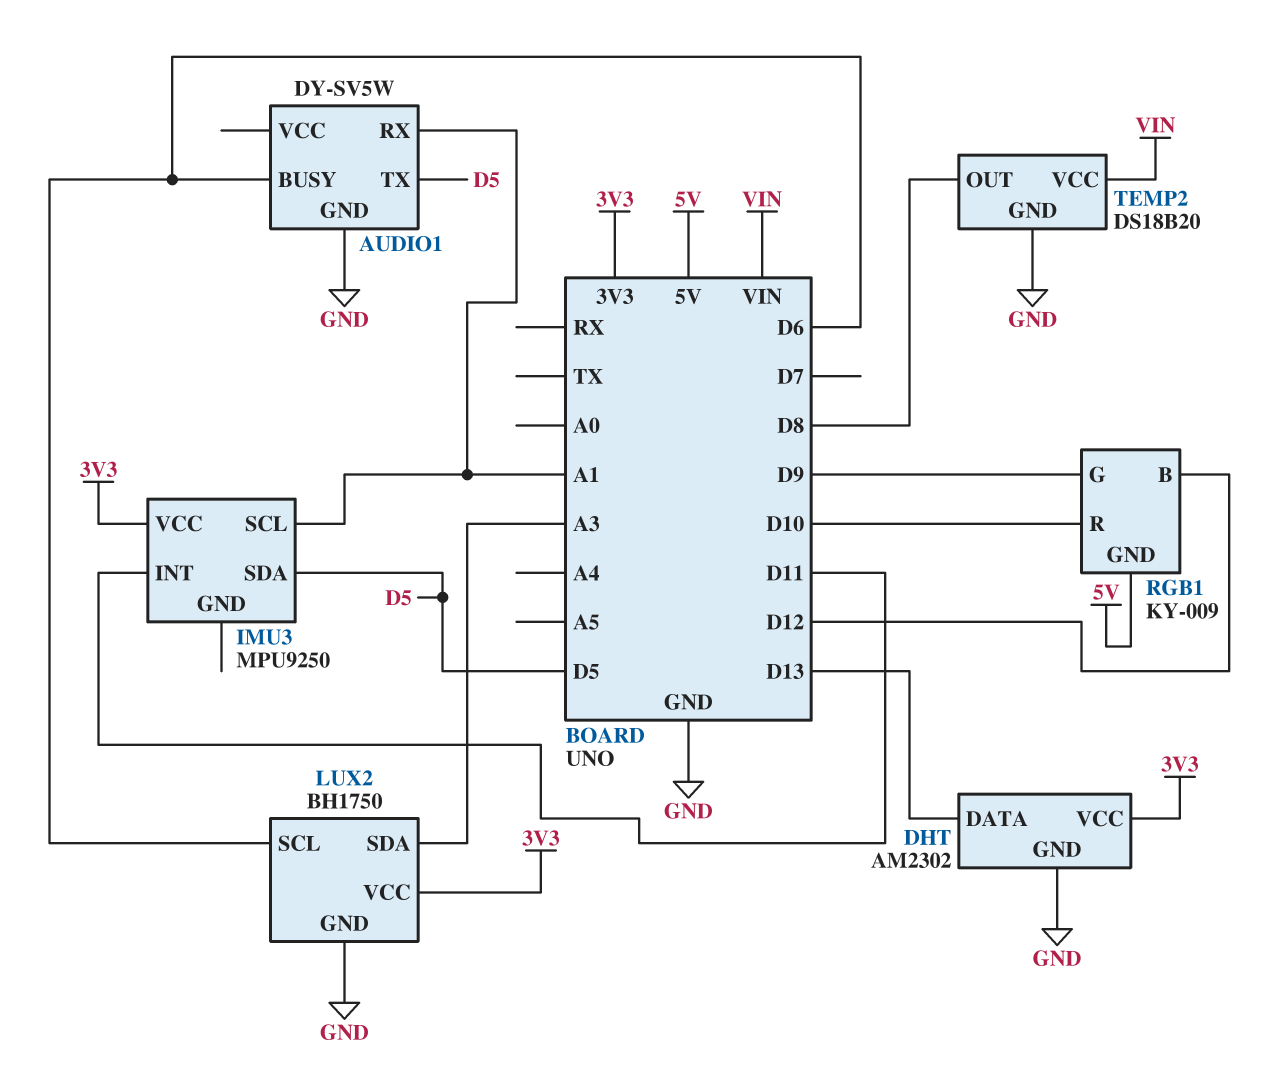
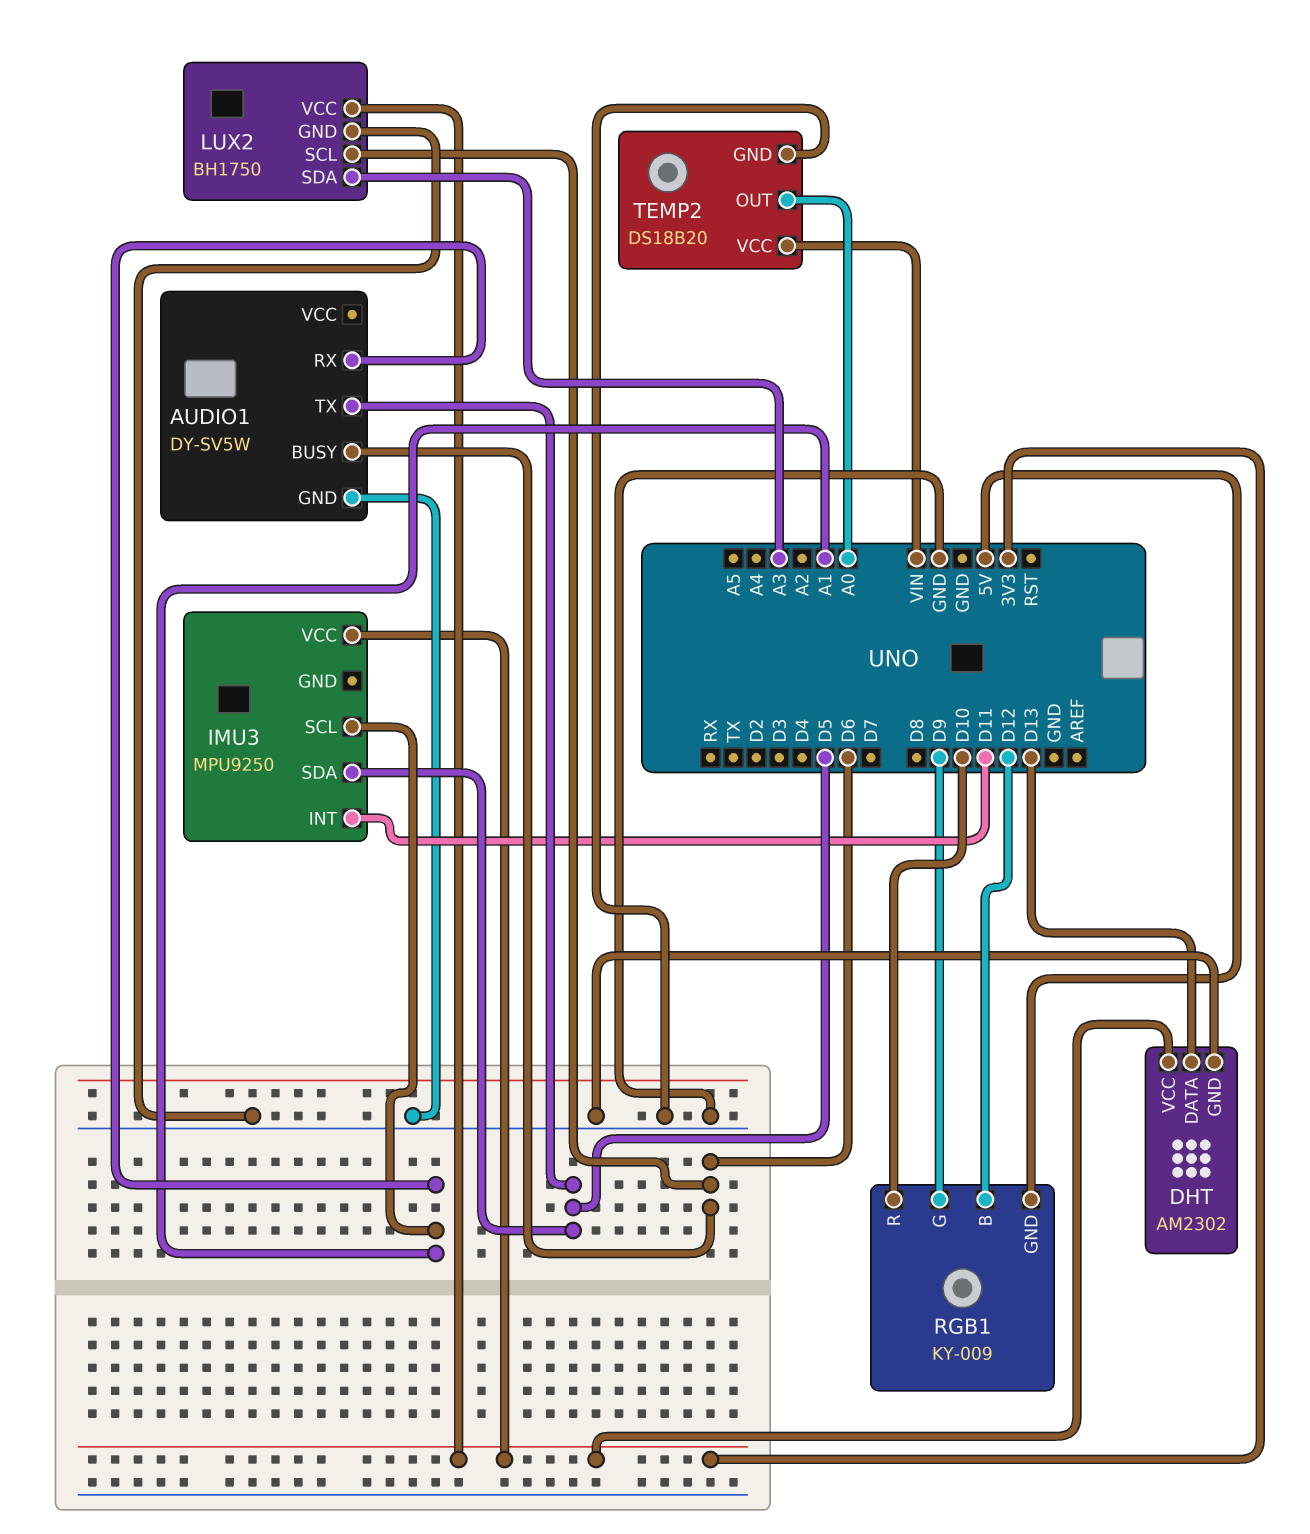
TEMP2 pin OUT: D8 -> A0

